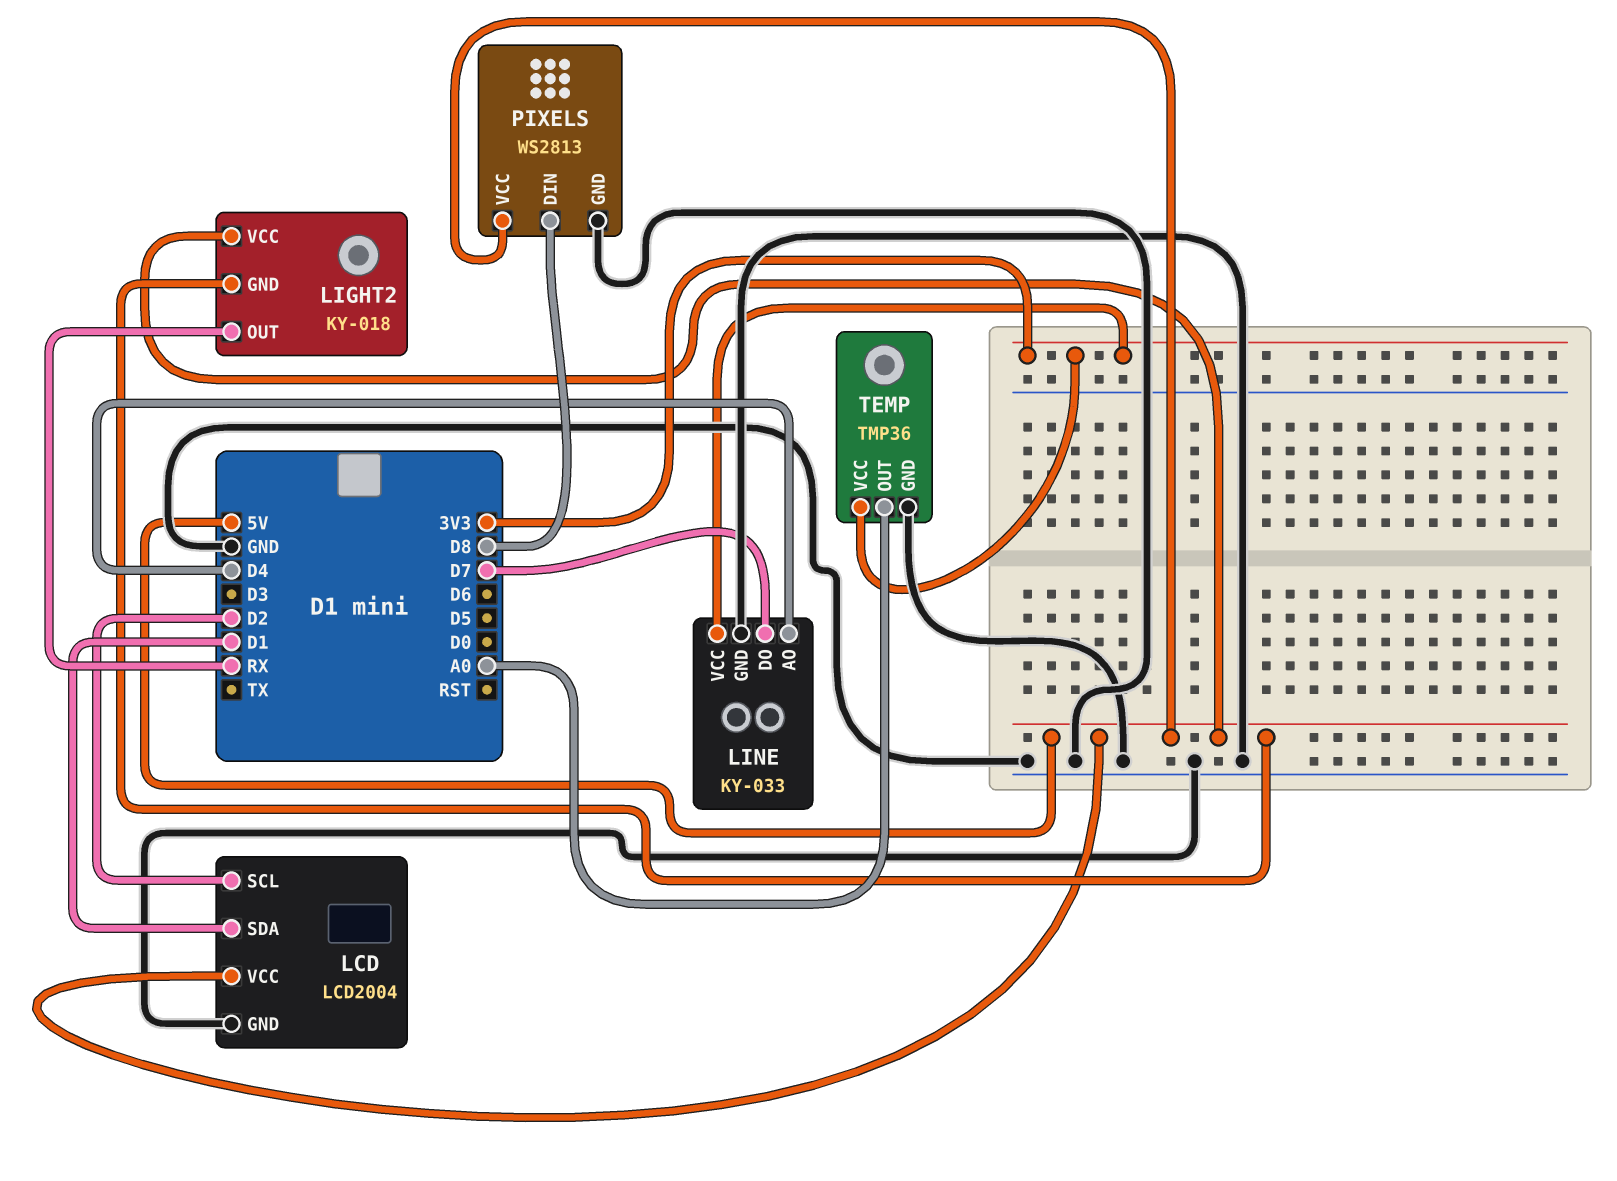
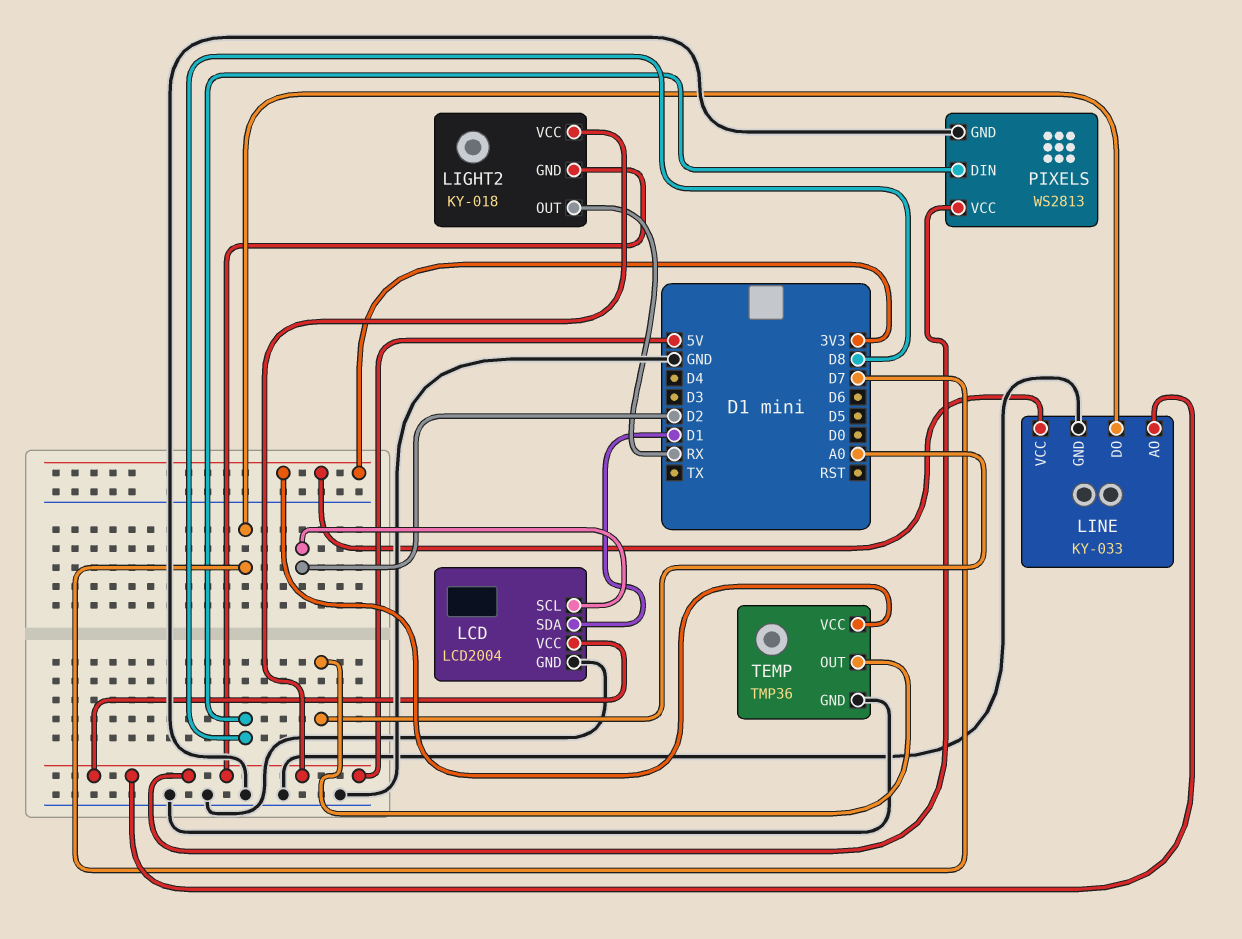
LINE pin AO: D4 -> 5V

